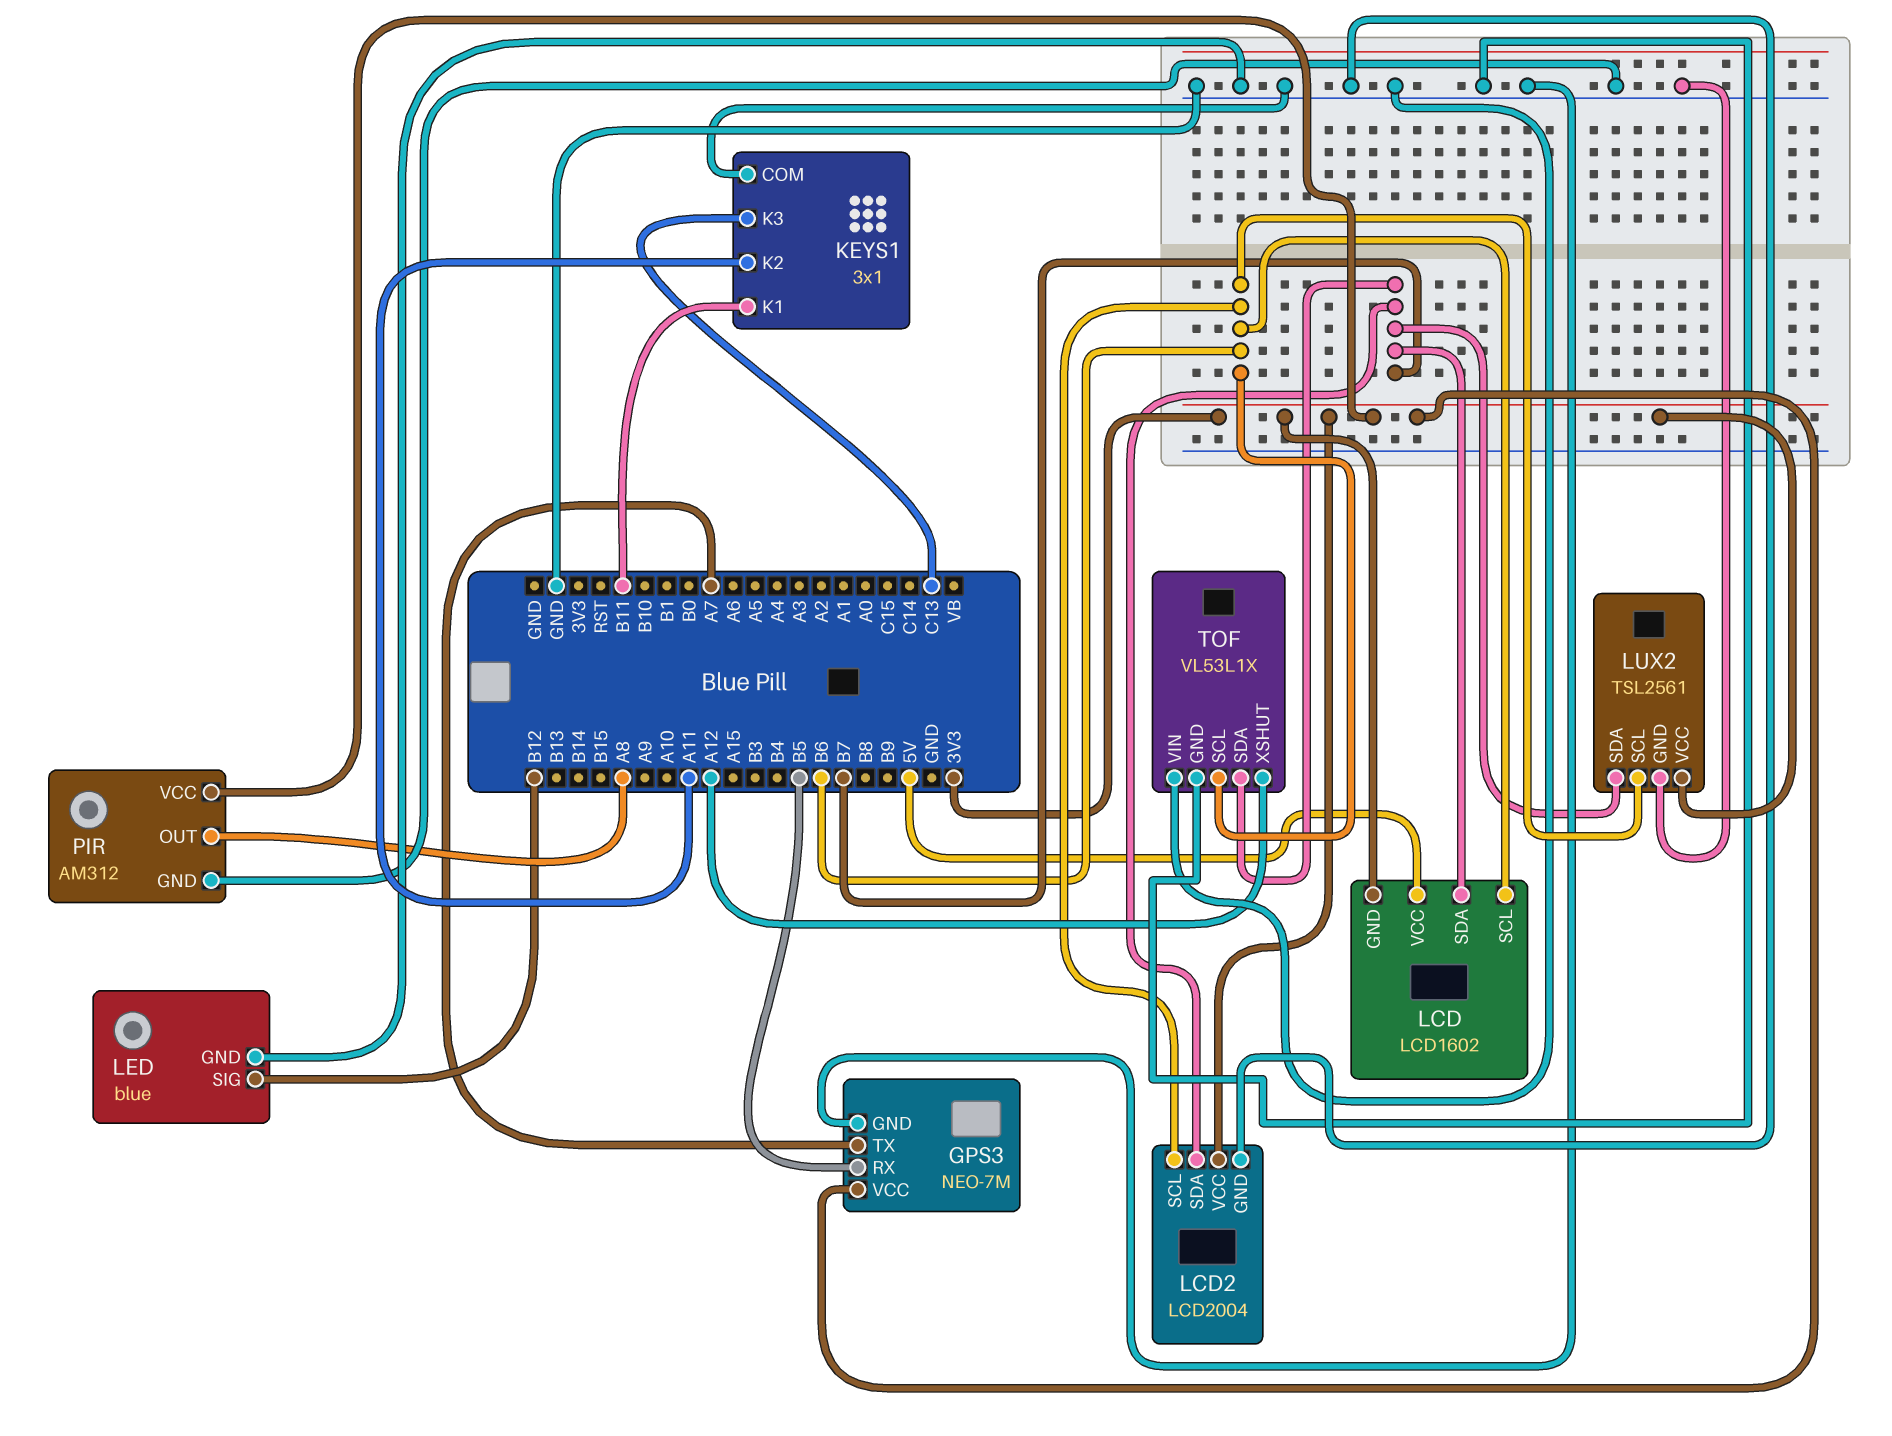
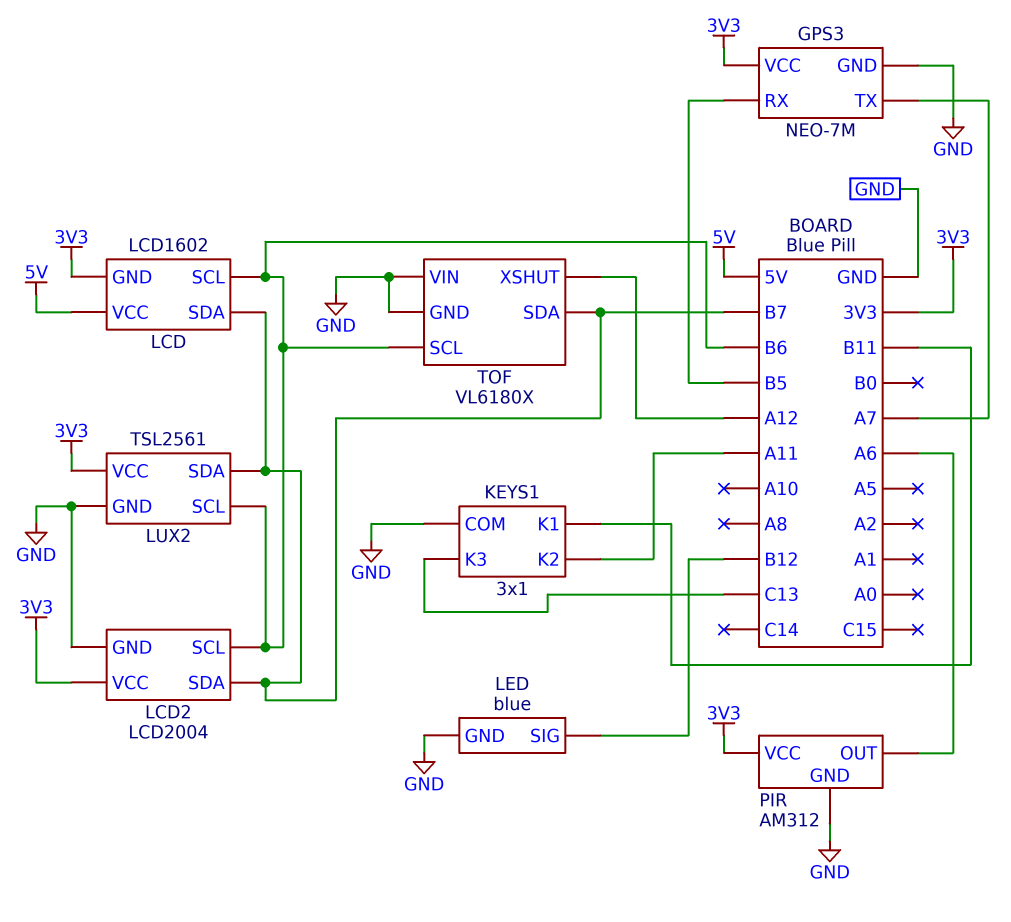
PIR pin OUT: A8 -> A6
TOF: VL53L1X -> VL6180X

